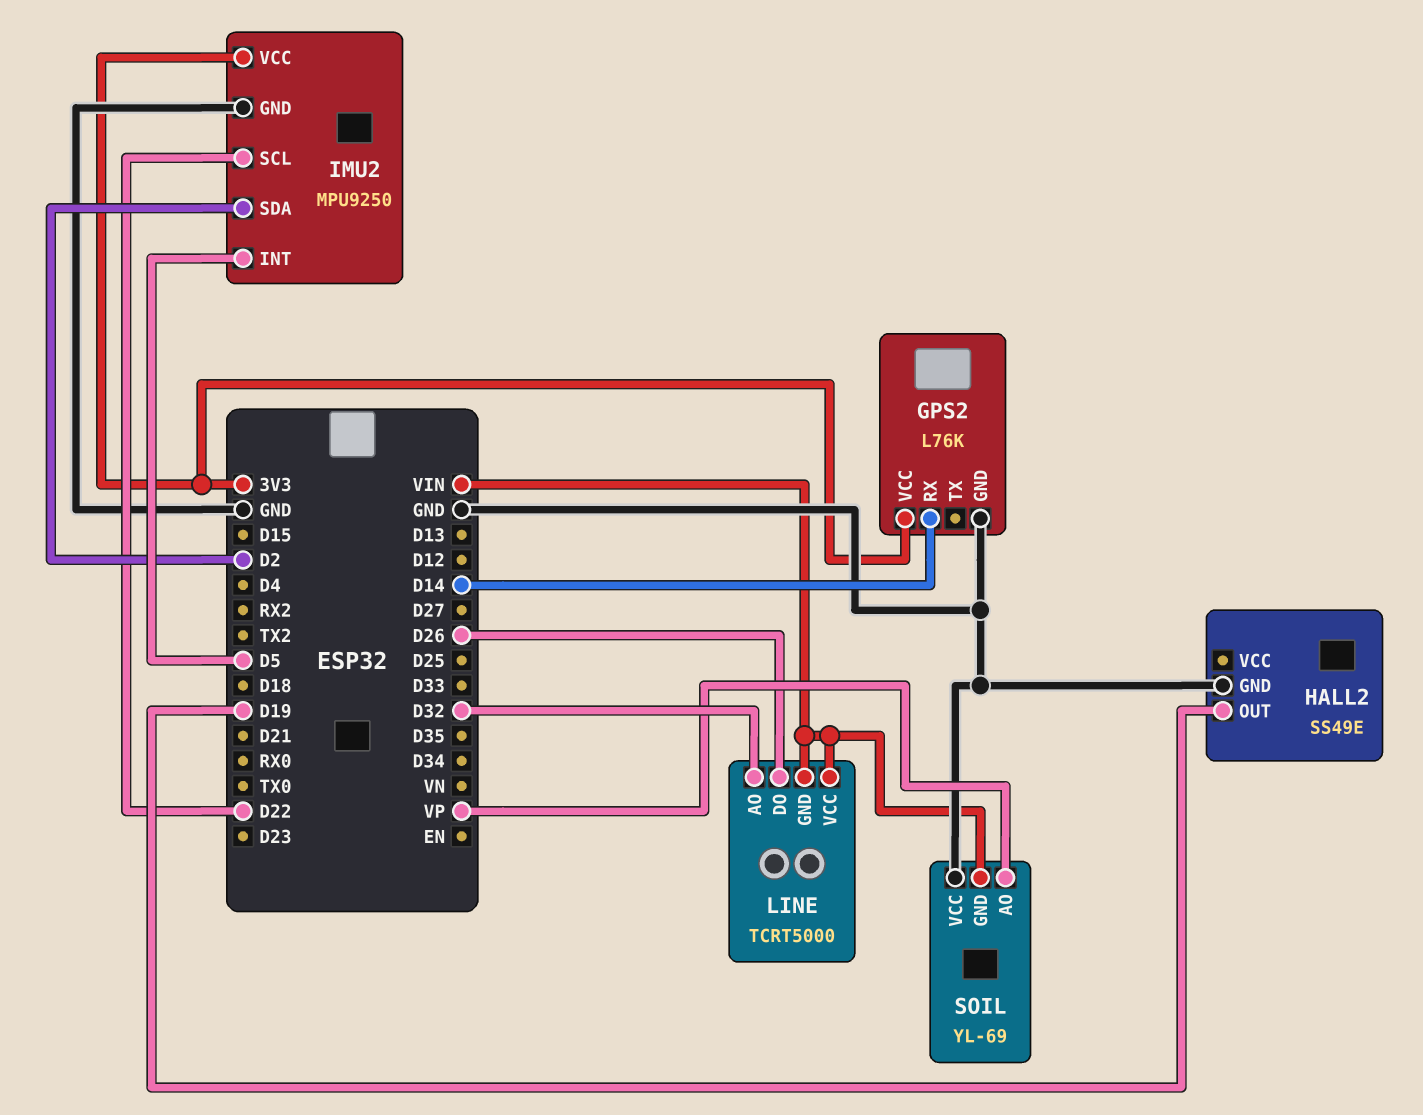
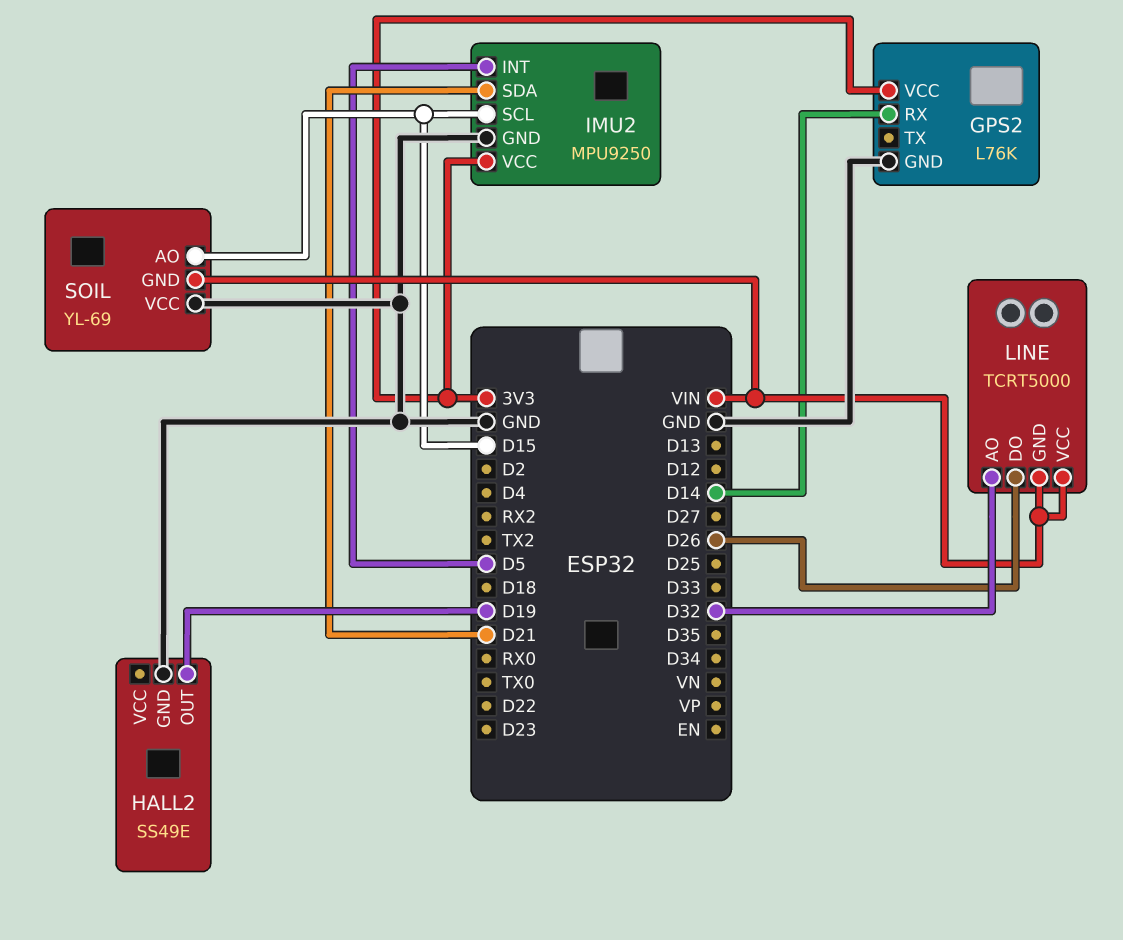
IMU2 pin SCL: D22 -> D15
IMU2 pin SDA: D2 -> D21
SOIL pin AO: VP -> D15

